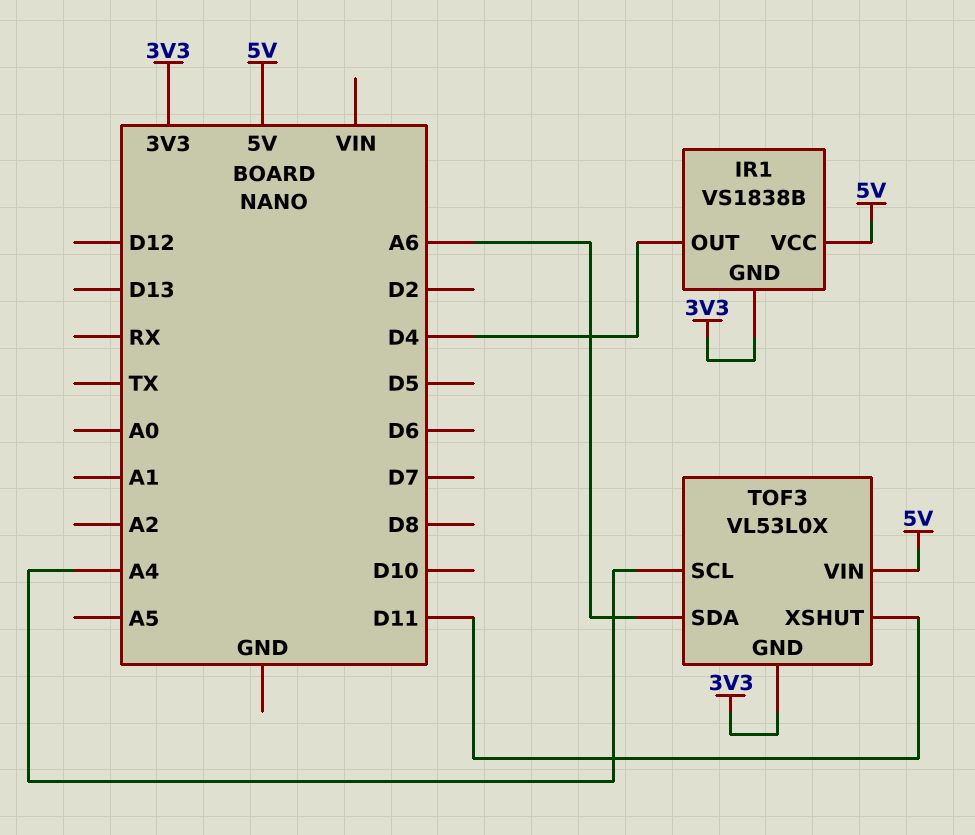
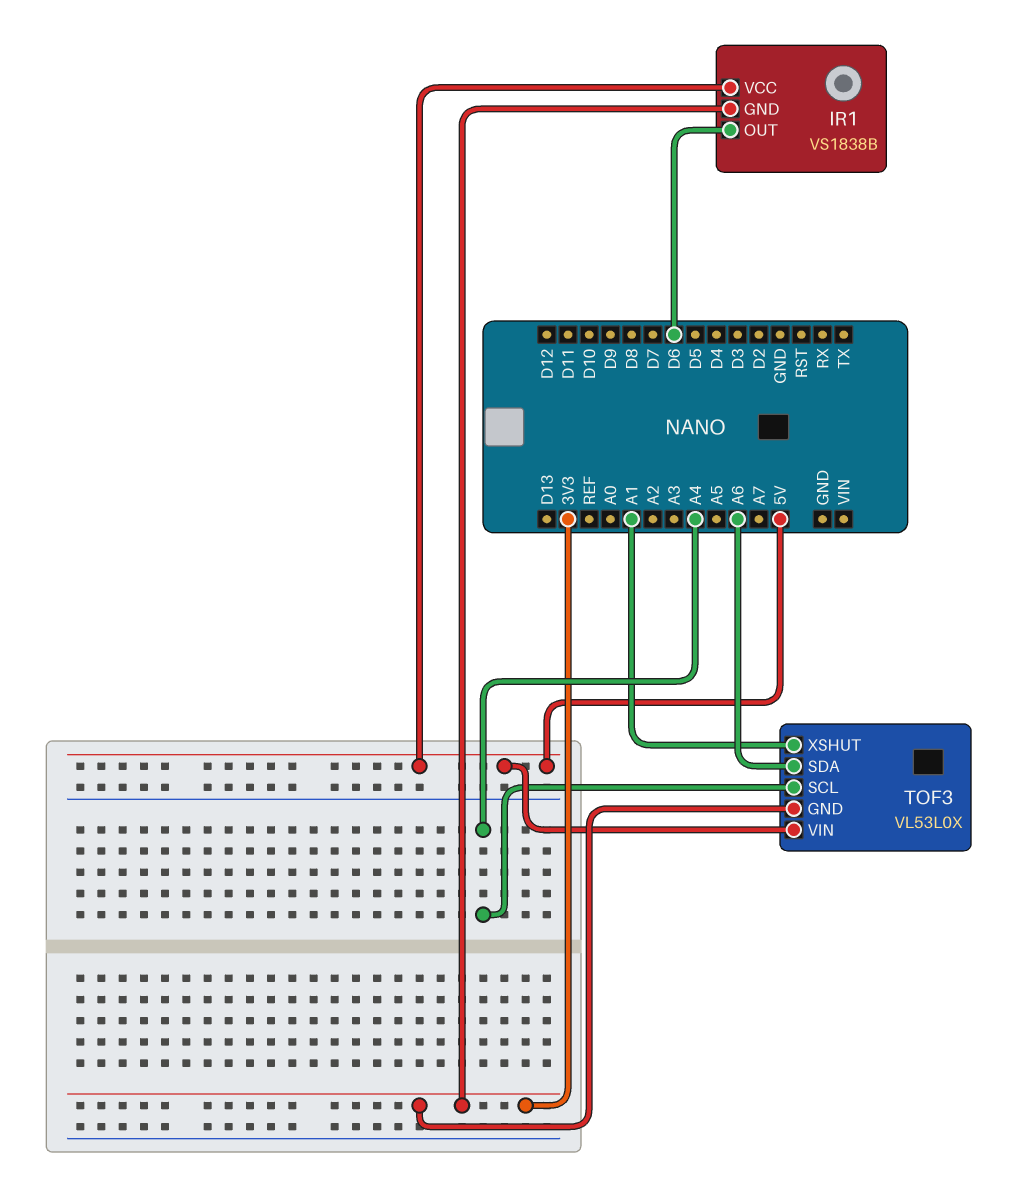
IR1 pin OUT: D4 -> D6
TOF3 pin XSHUT: D11 -> A1

